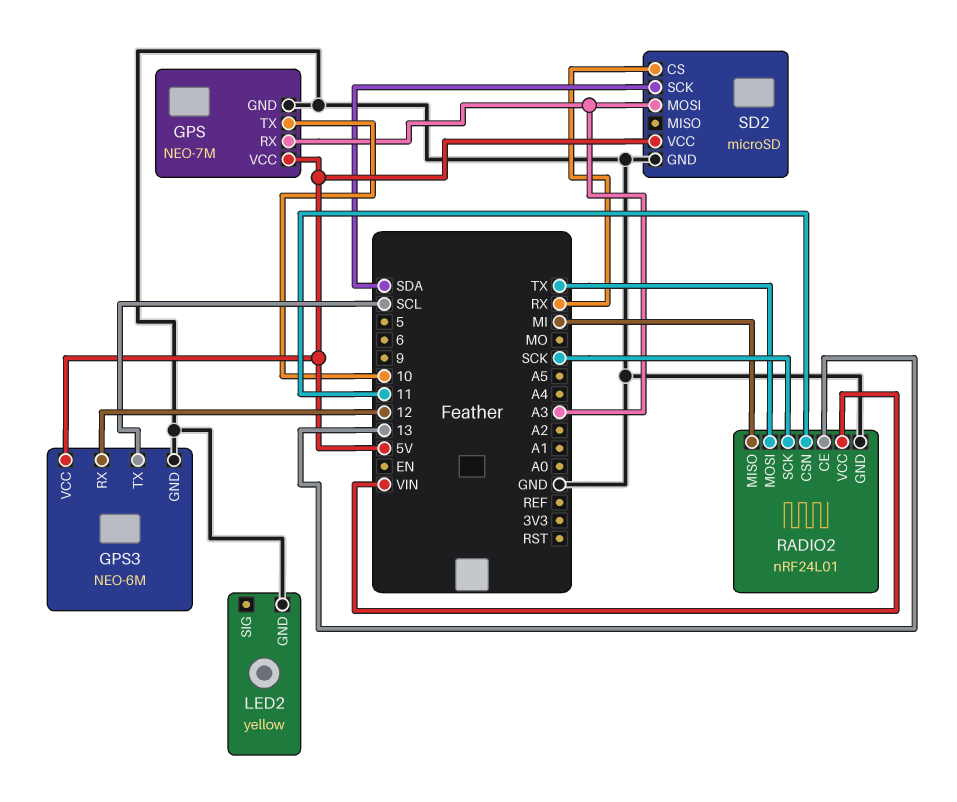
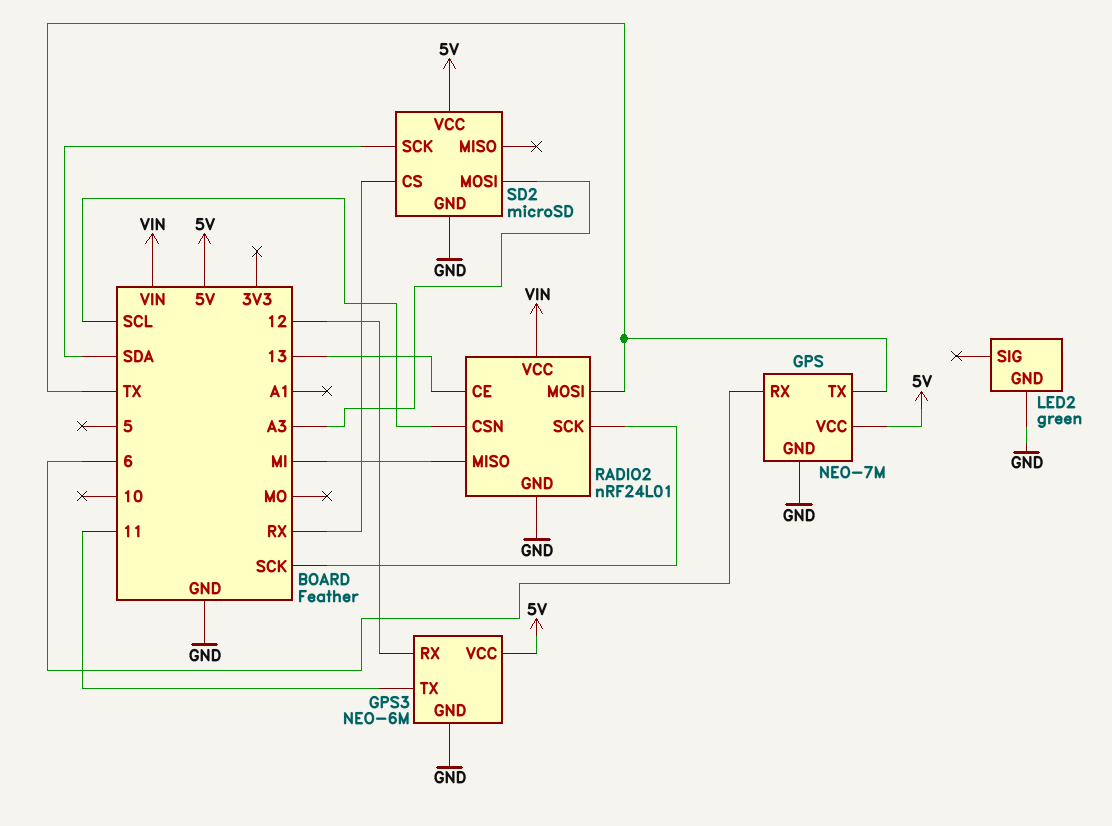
GPS pin RX: A3 -> 6
GPS pin TX: 10 -> TX
GPS3 pin TX: SCL -> 11
LED2: yellow -> green
RADIO2 pin CSN: 11 -> SCL

